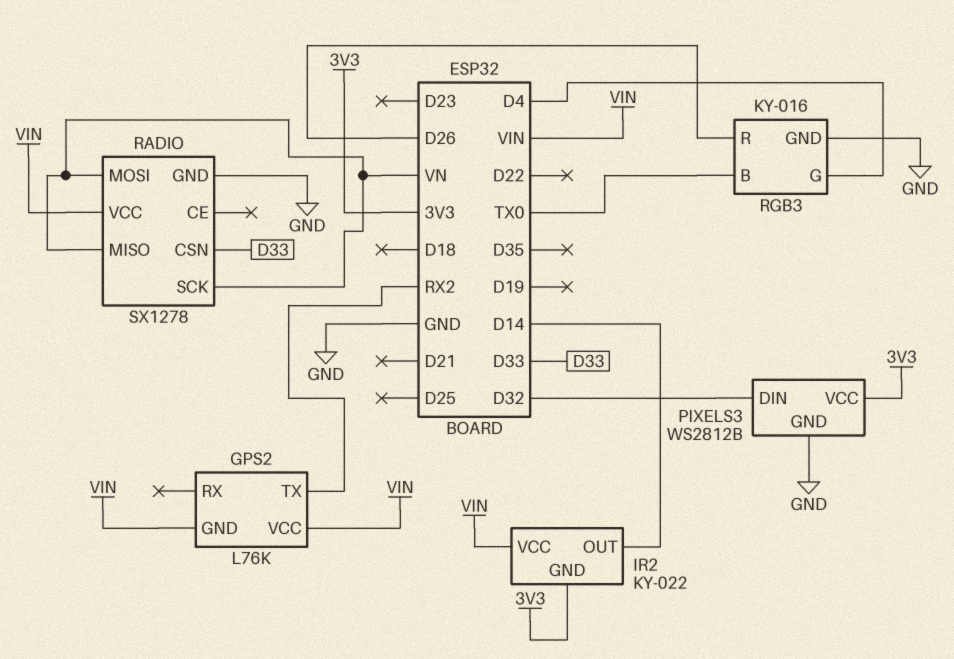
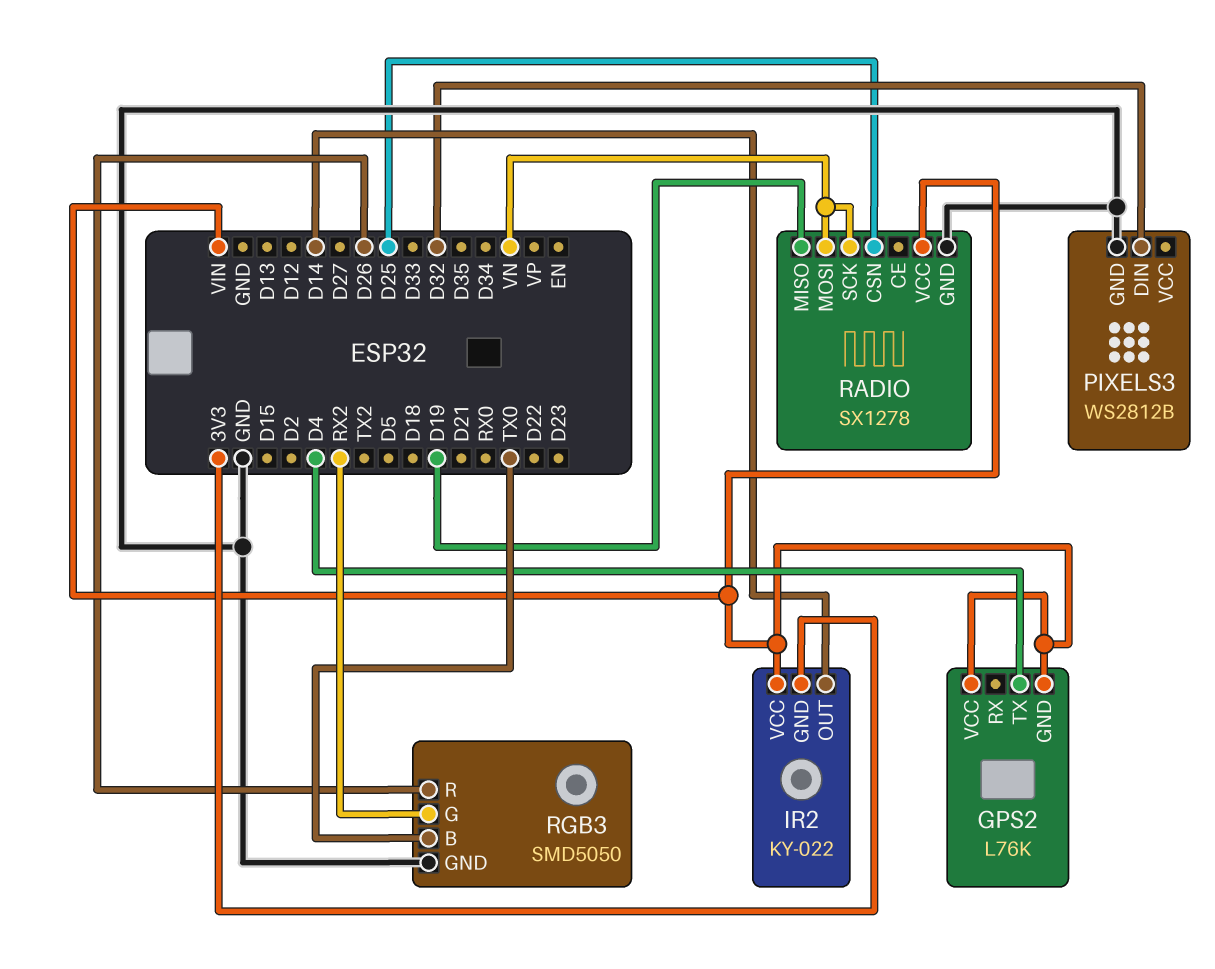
GPS2 pin TX: RX2 -> D4
PIXELS3 pin VCC: 3V3 -> none
RADIO pin CSN: D33 -> D25
RADIO pin MISO: VN -> D19
RGB3: KY-016 -> SMD5050
RGB3 pin G: D4 -> RX2

